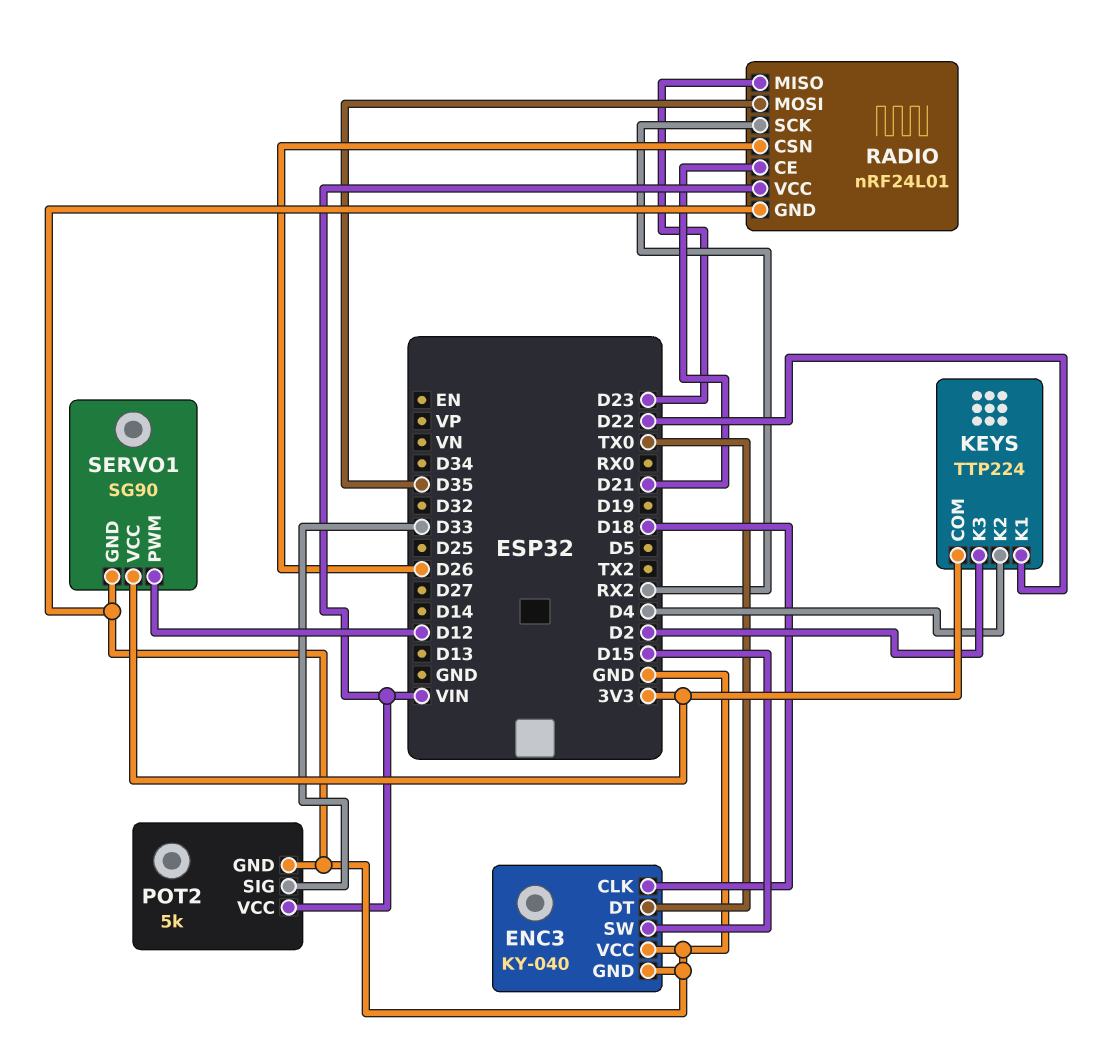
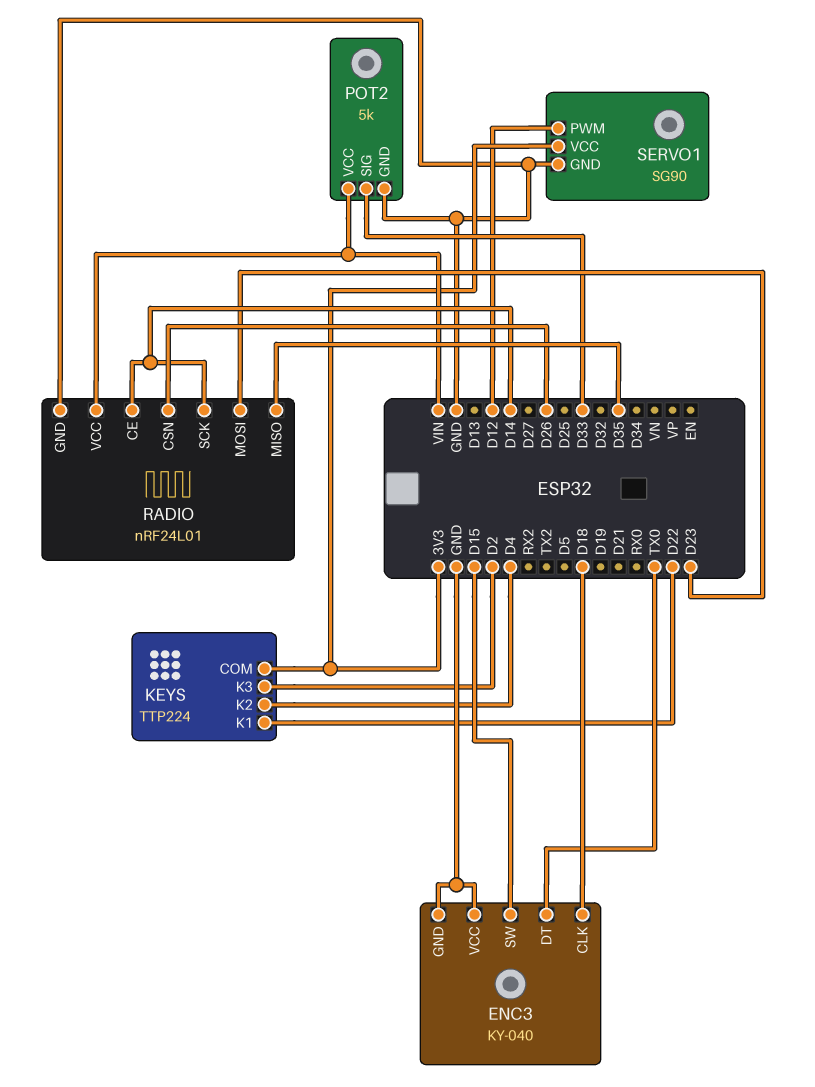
RADIO pin CE: D21 -> D14
RADIO pin MISO: D23 -> D35
RADIO pin MOSI: D35 -> D23
RADIO pin SCK: RX2 -> D14

